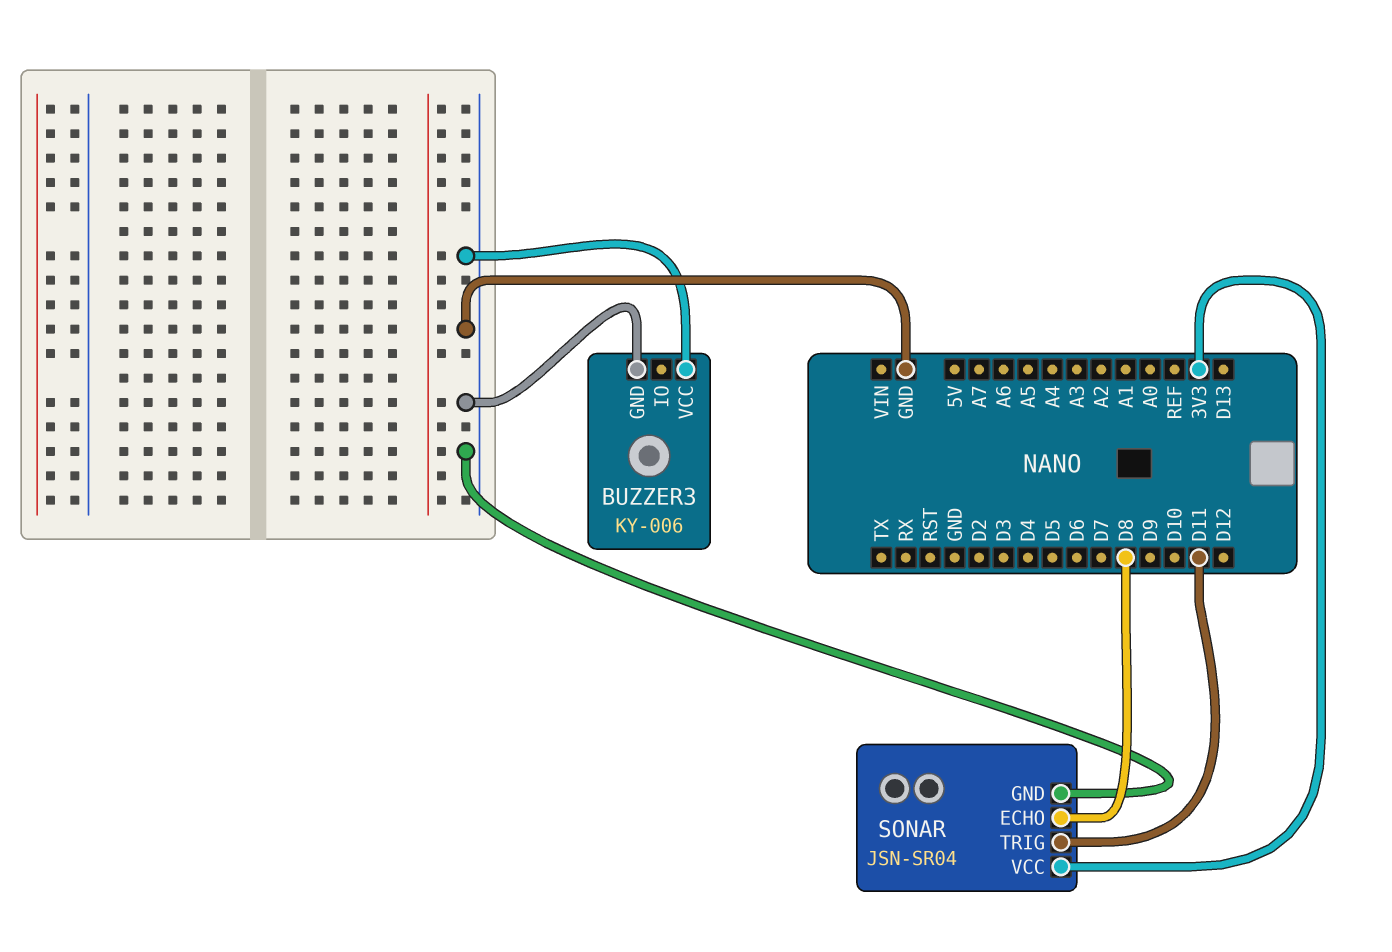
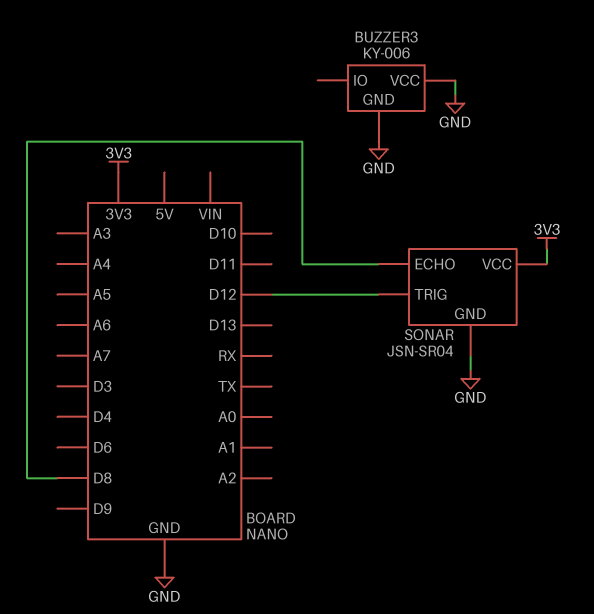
SONAR pin TRIG: D11 -> D12

